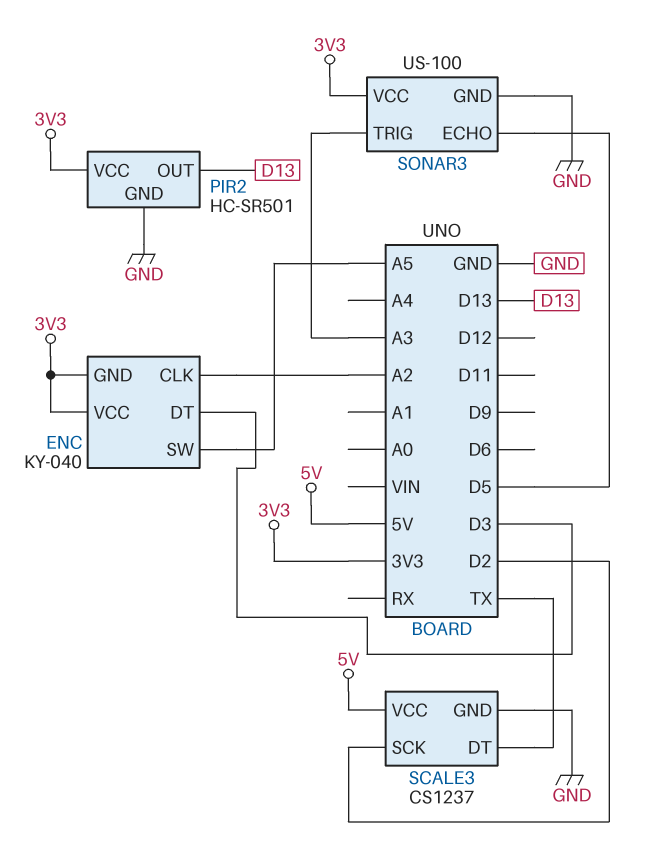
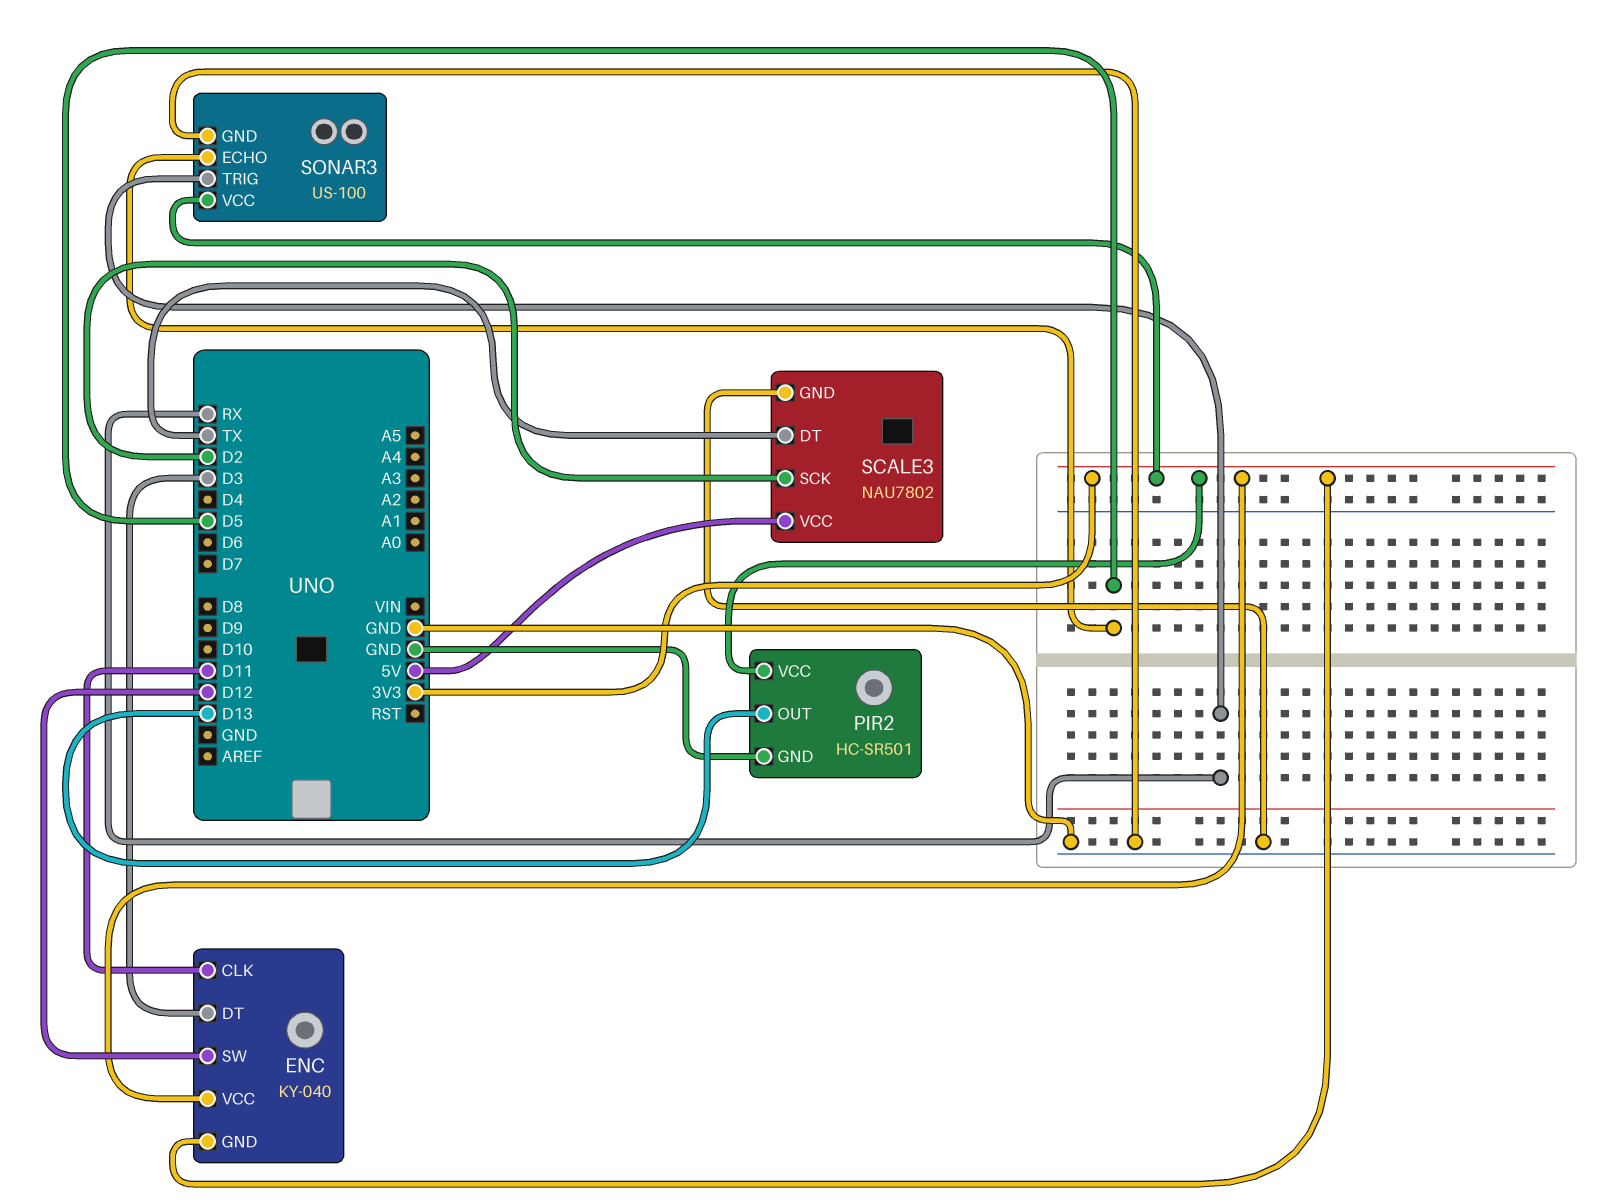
ENC pin CLK: A2 -> D11
ENC pin SW: A5 -> D12
SCALE3: CS1237 -> NAU7802
SONAR3 pin TRIG: A3 -> RX

